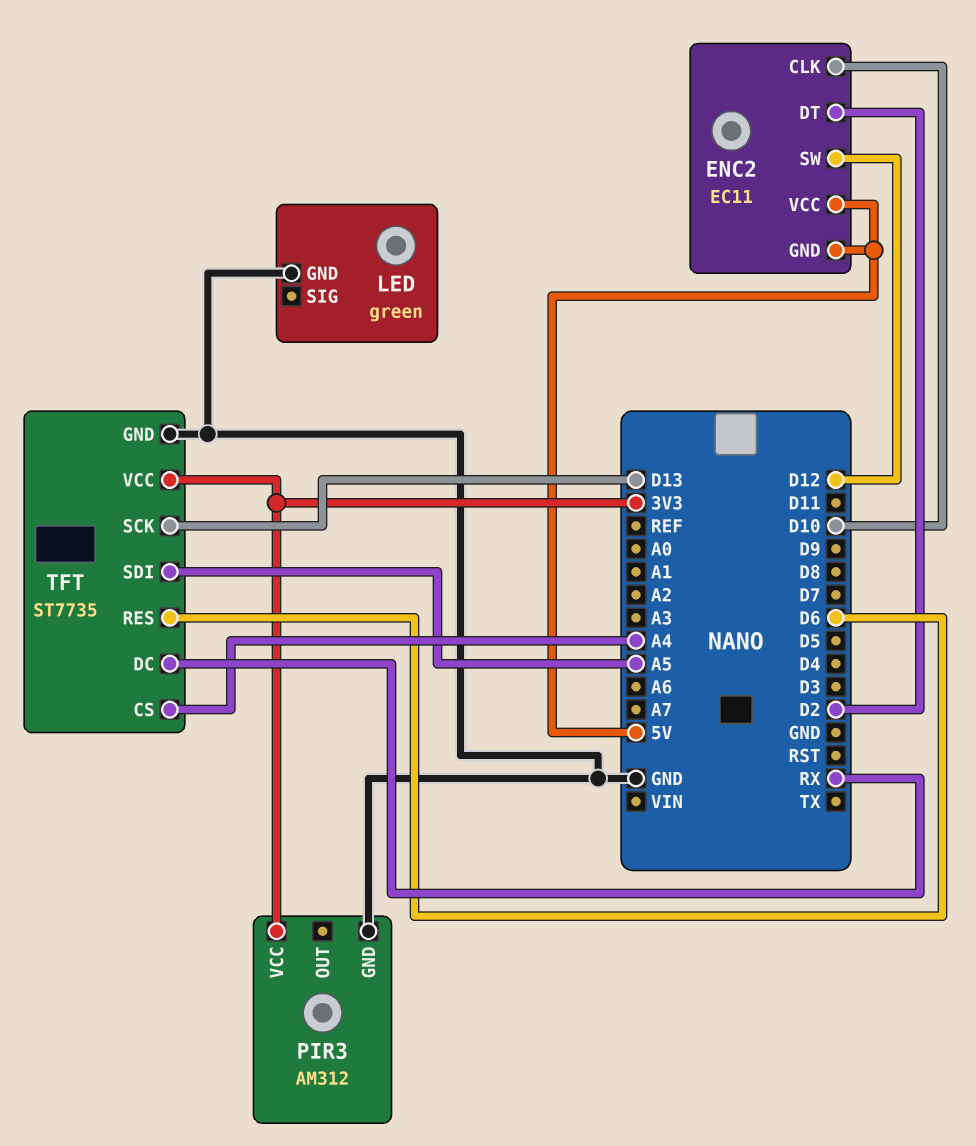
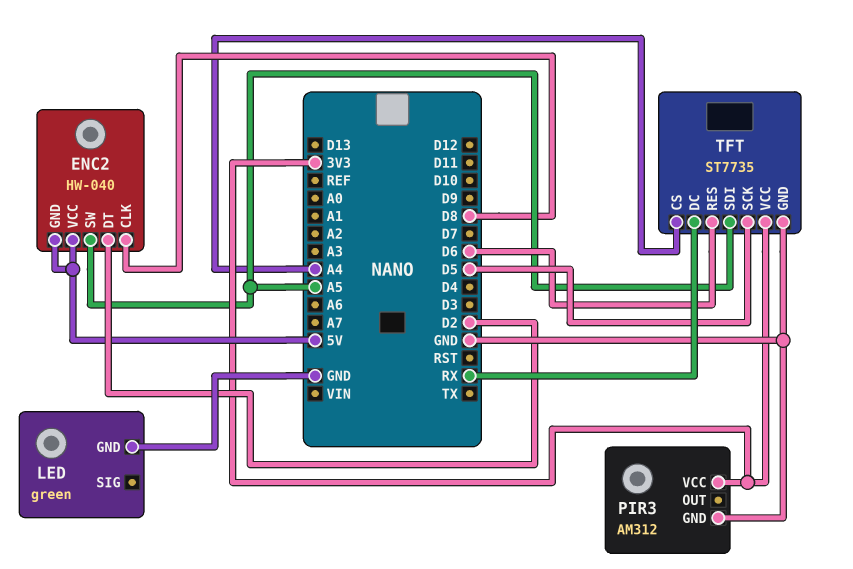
ENC2: EC11 -> HW-040
ENC2 pin CLK: D10 -> D8
ENC2 pin SW: D12 -> A5
TFT pin SCK: D13 -> D5

